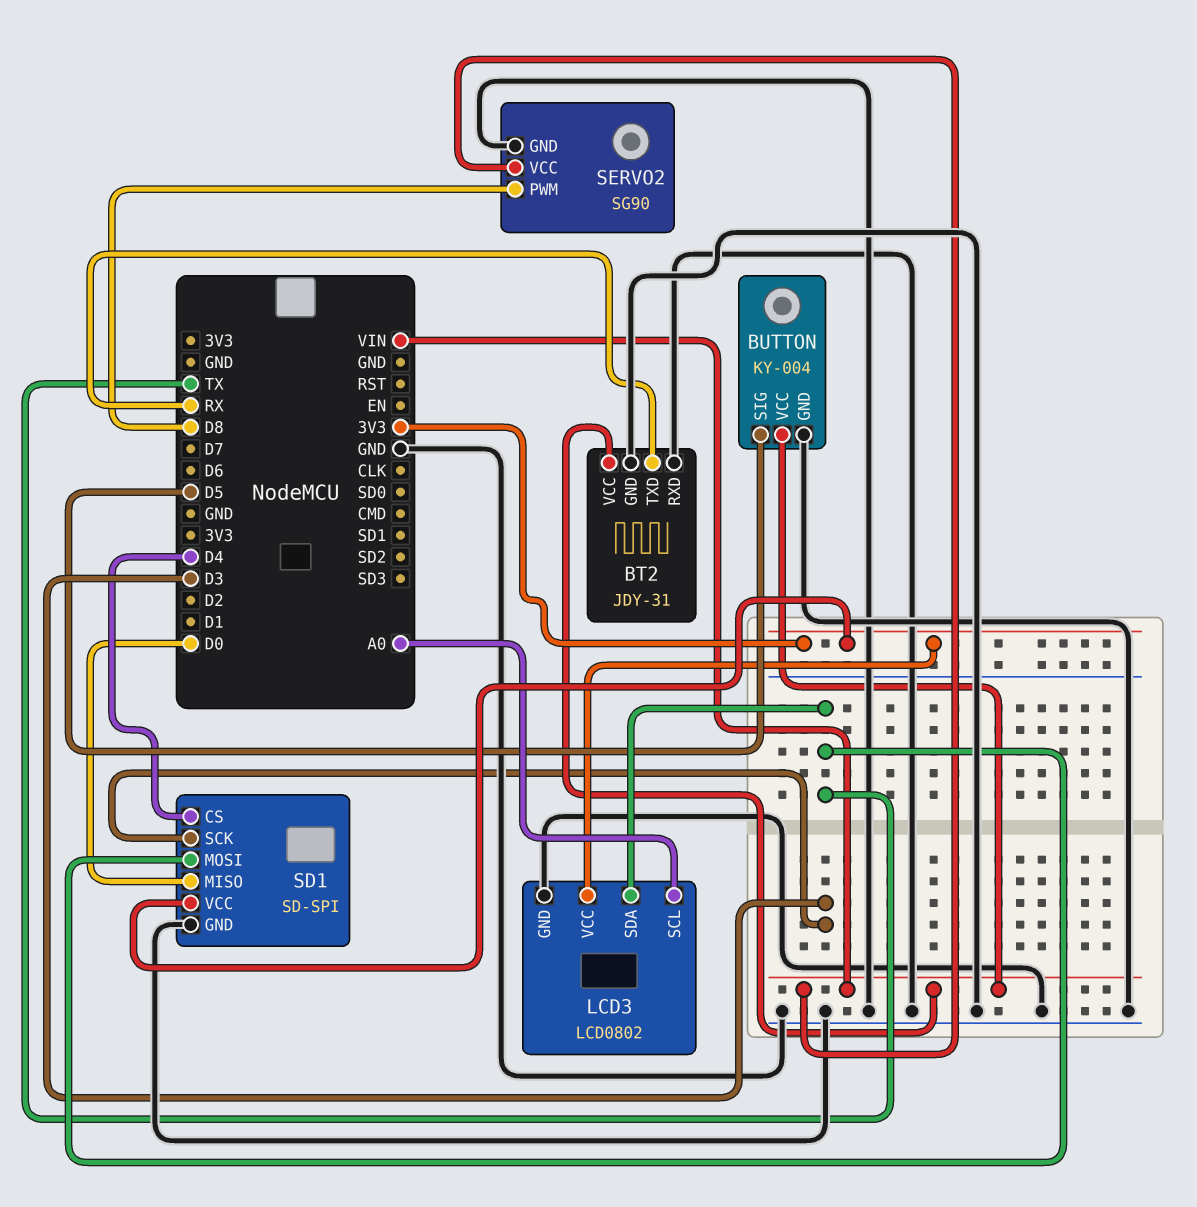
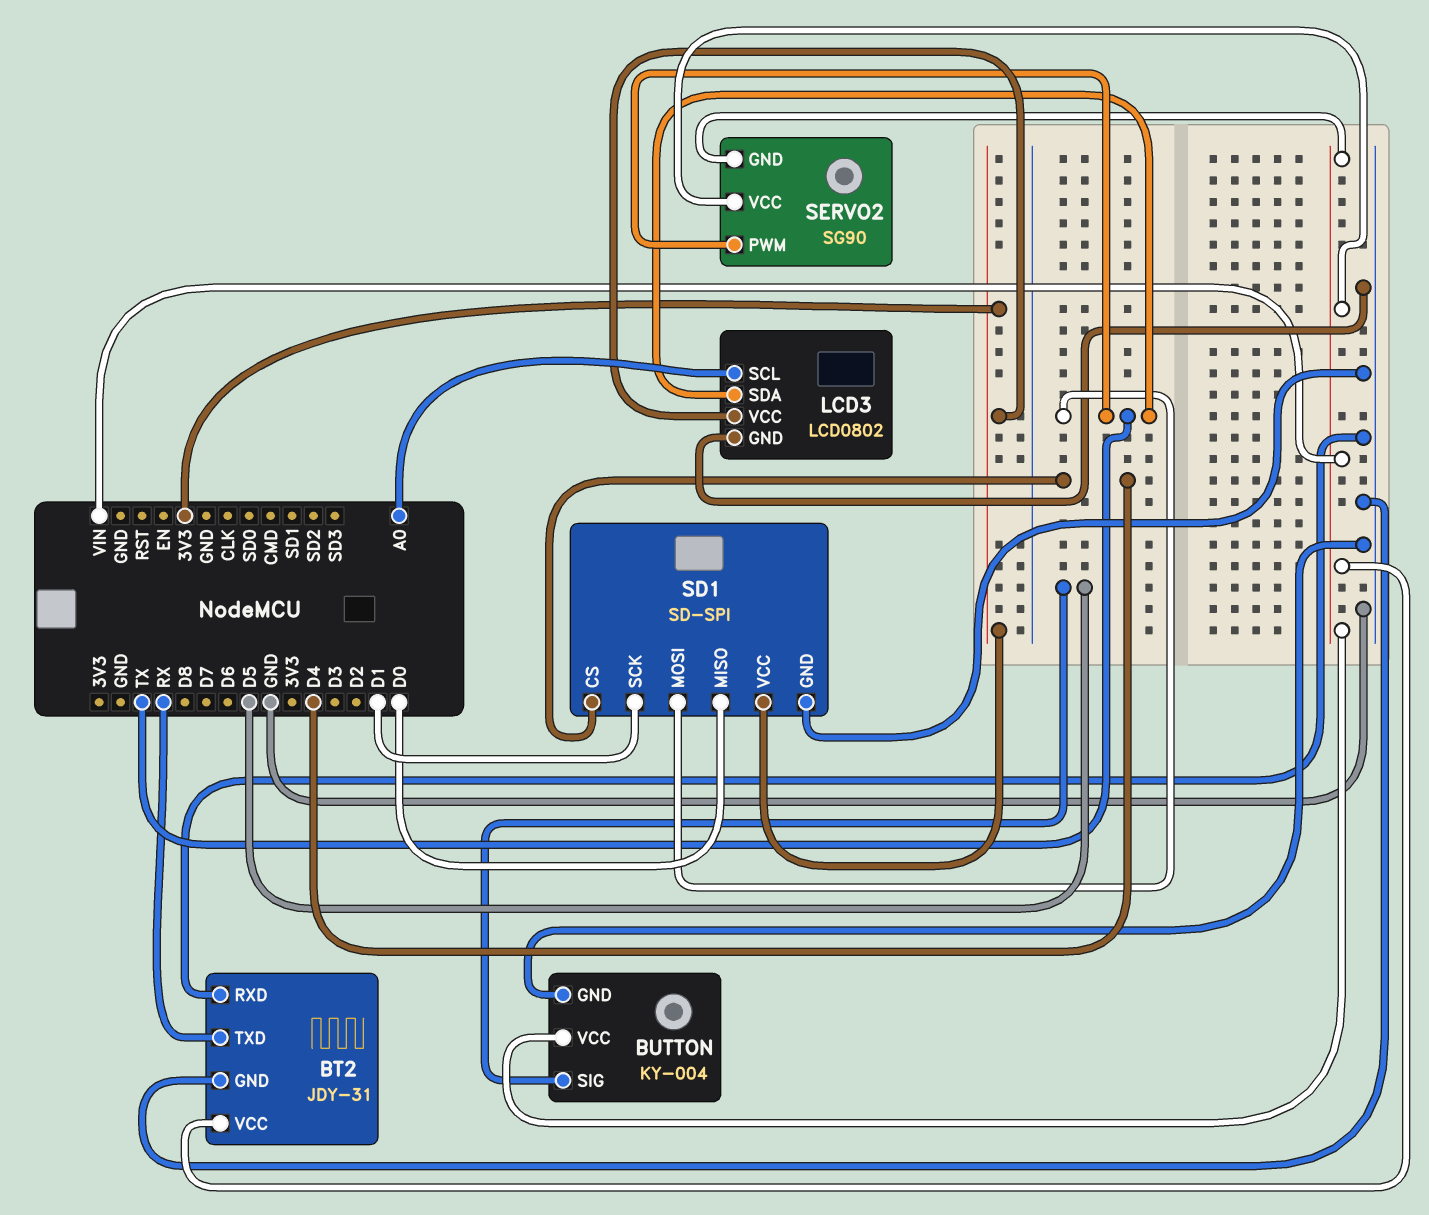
SD1 pin SCK: D3 -> D1
SERVO2 pin GND: GND -> VIN
SERVO2 pin PWM: D8 -> TX

